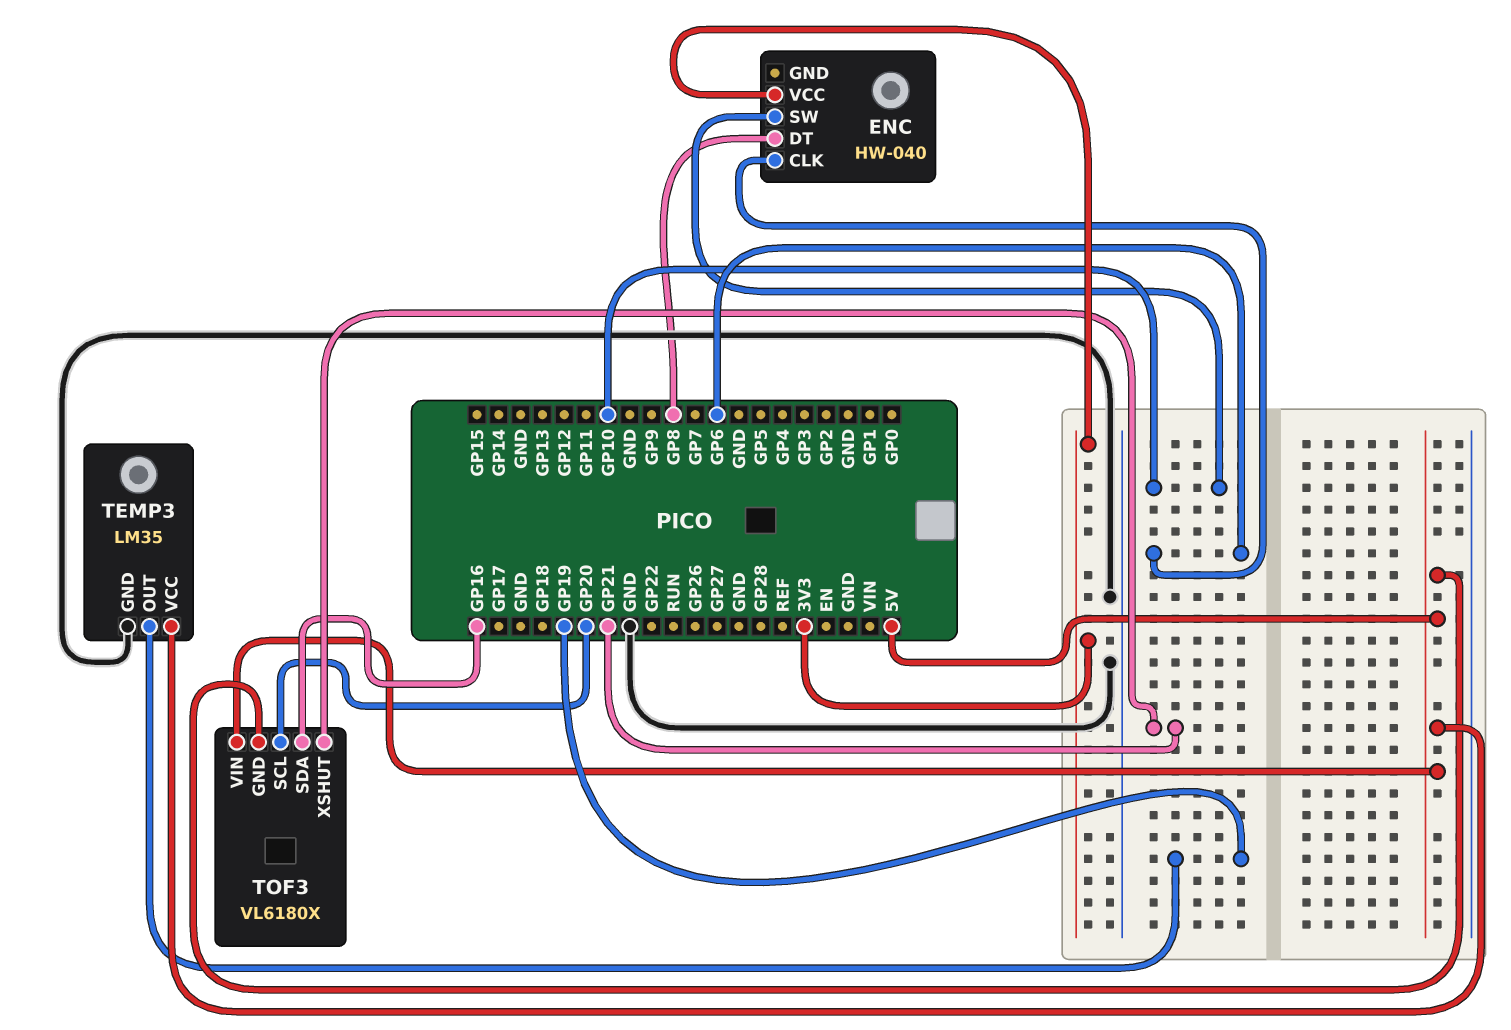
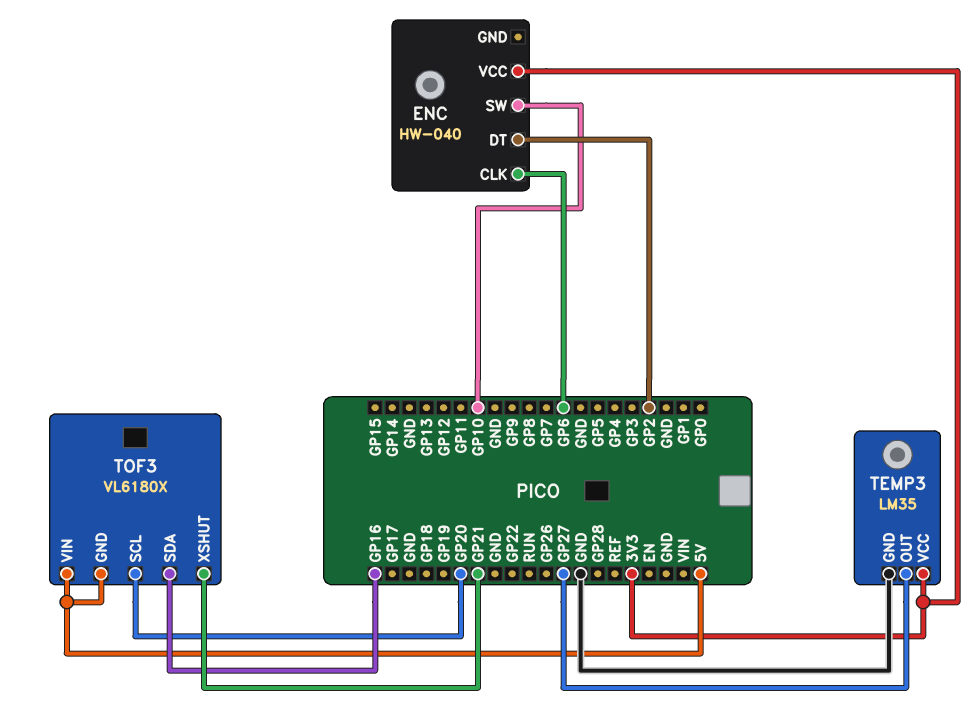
ENC pin DT: GP8 -> GP2
TEMP3 pin OUT: GP19 -> GP27
TEMP3 pin VCC: 5V -> 3V3

